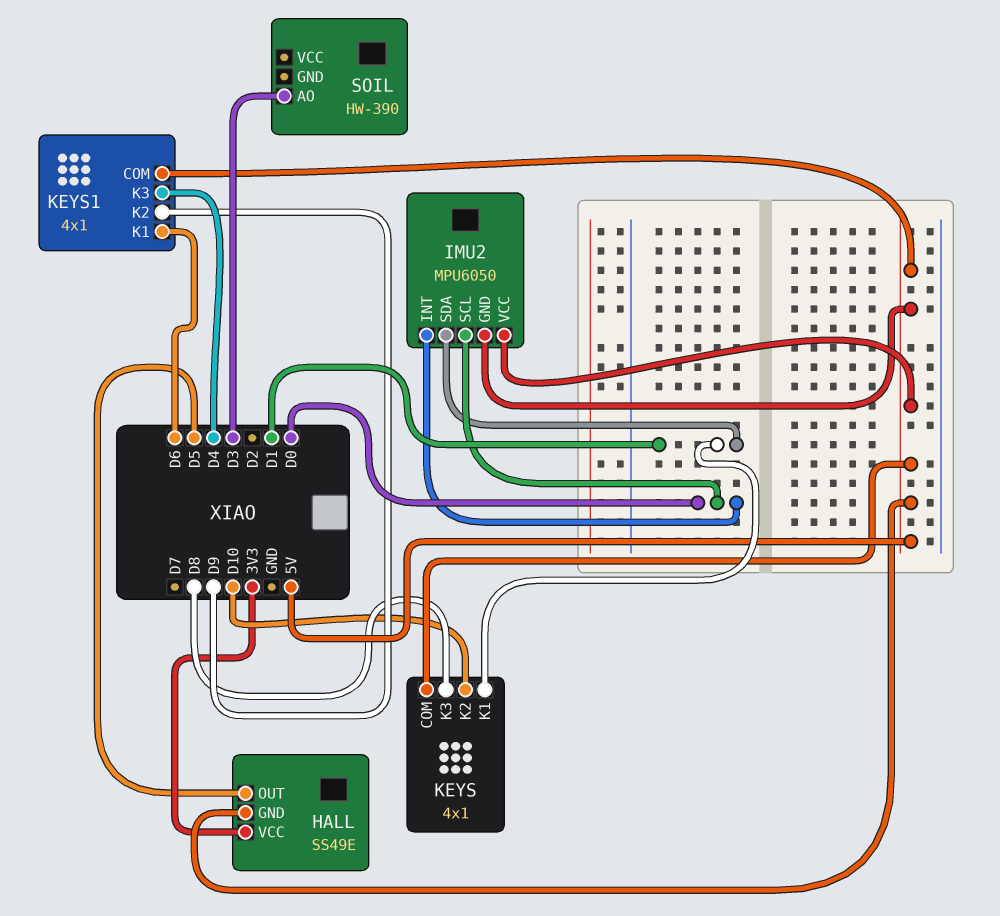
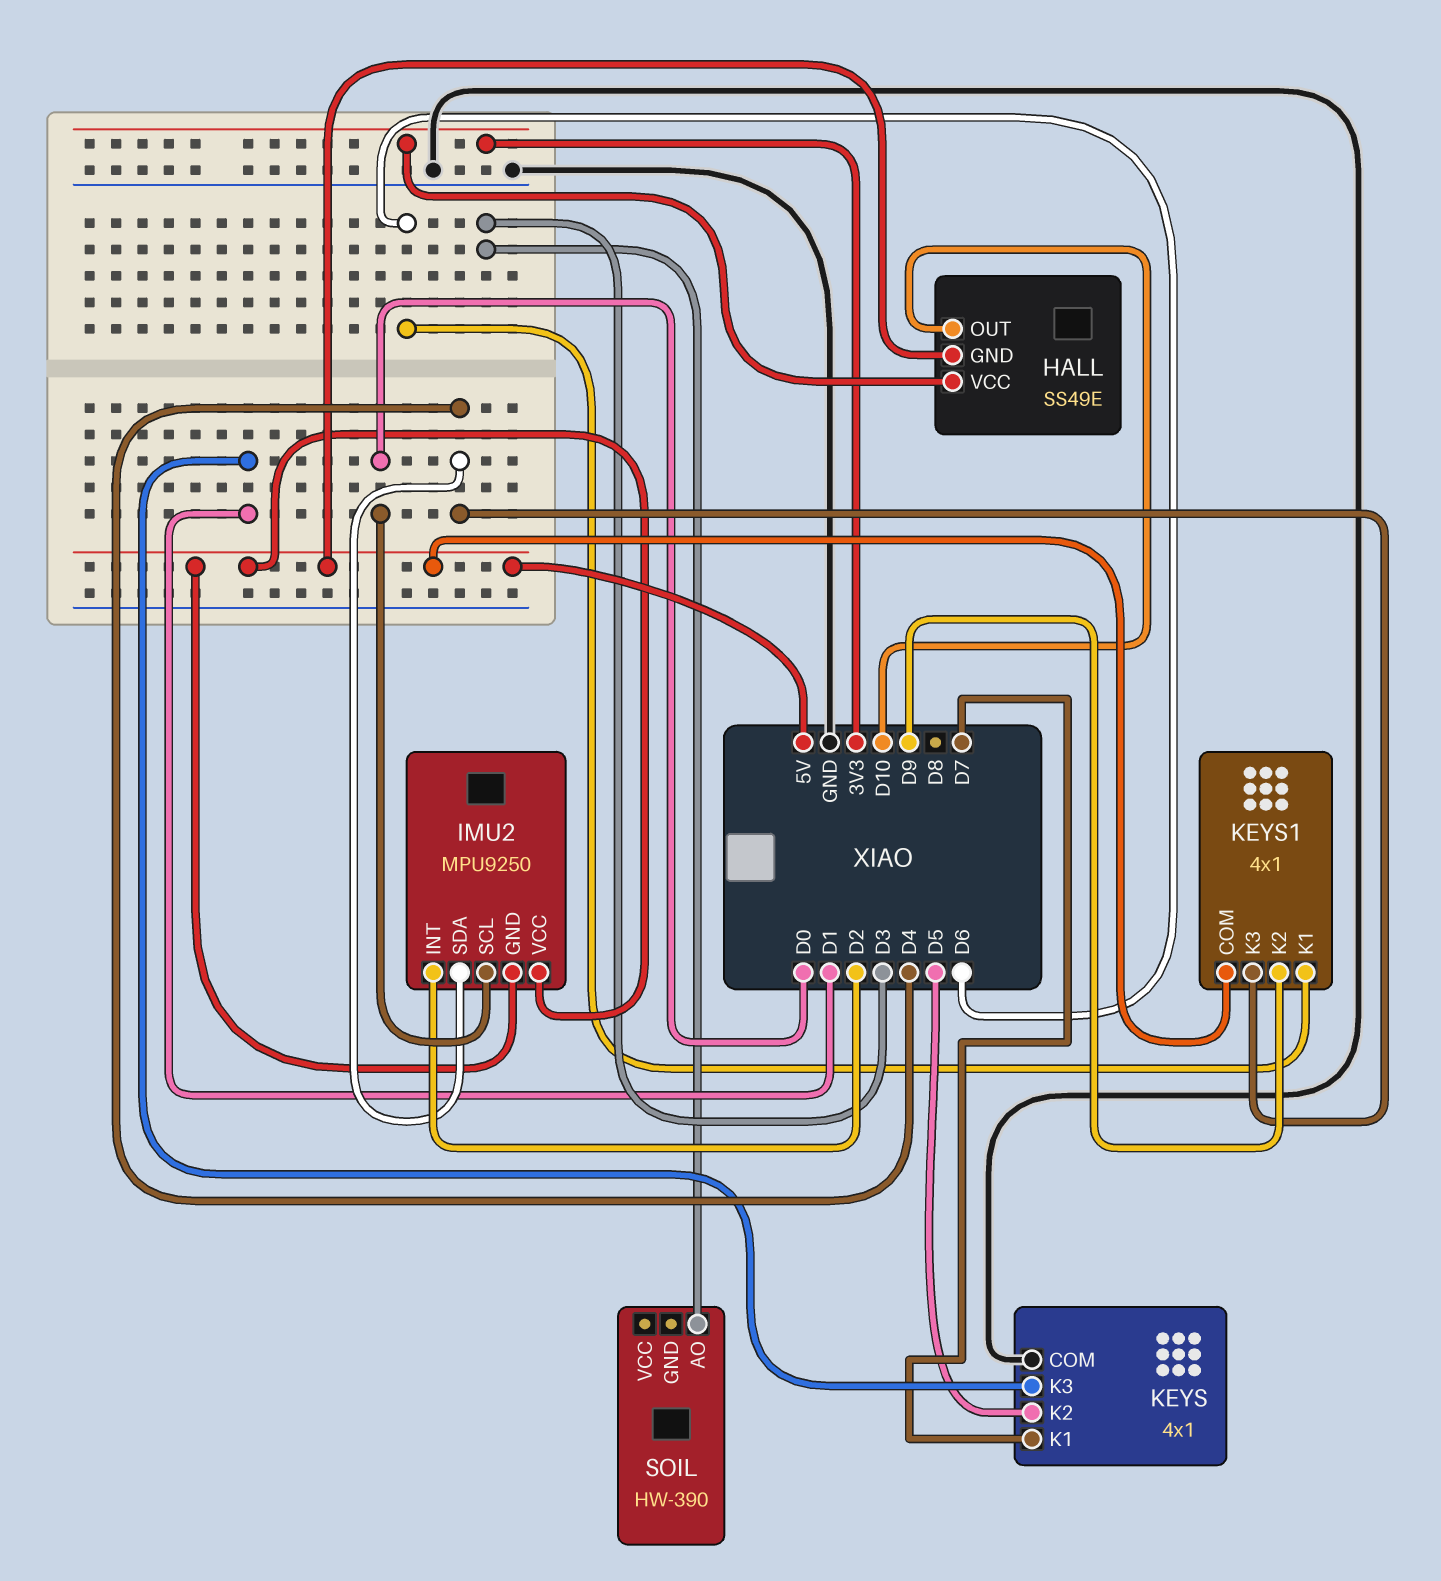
HALL pin OUT: D5 -> D10
IMU2: MPU6050 -> MPU9250
IMU2 pin INT: D0 -> D2
IMU2 pin SDA: D1 -> D4
KEYS pin COM: 5V -> GND
KEYS pin K1: D1 -> D7
KEYS pin K2: D10 -> D5
KEYS pin K3: D8 -> D1

